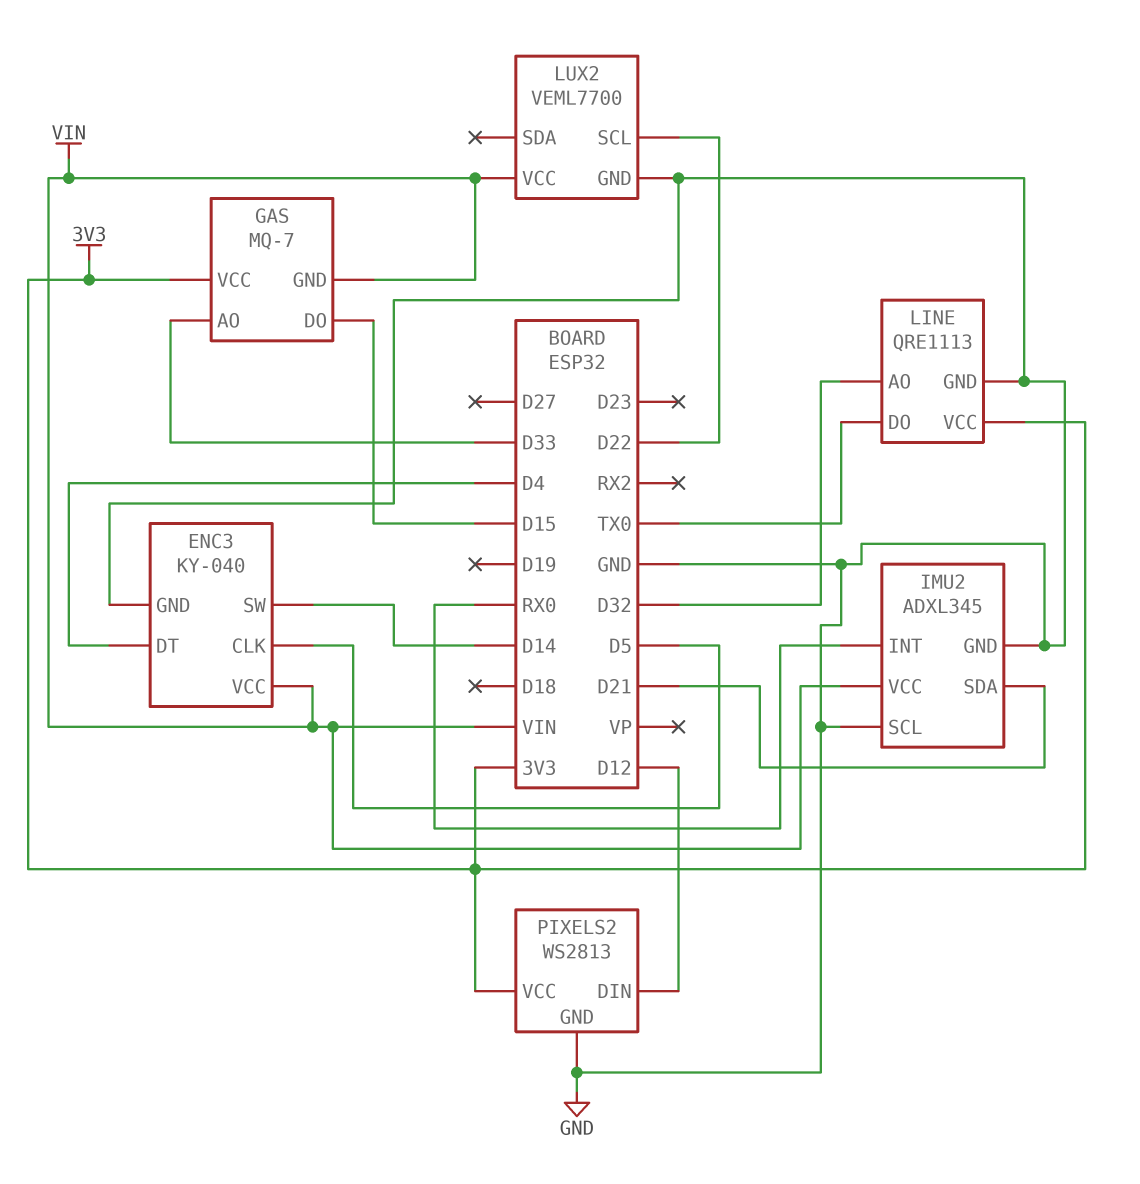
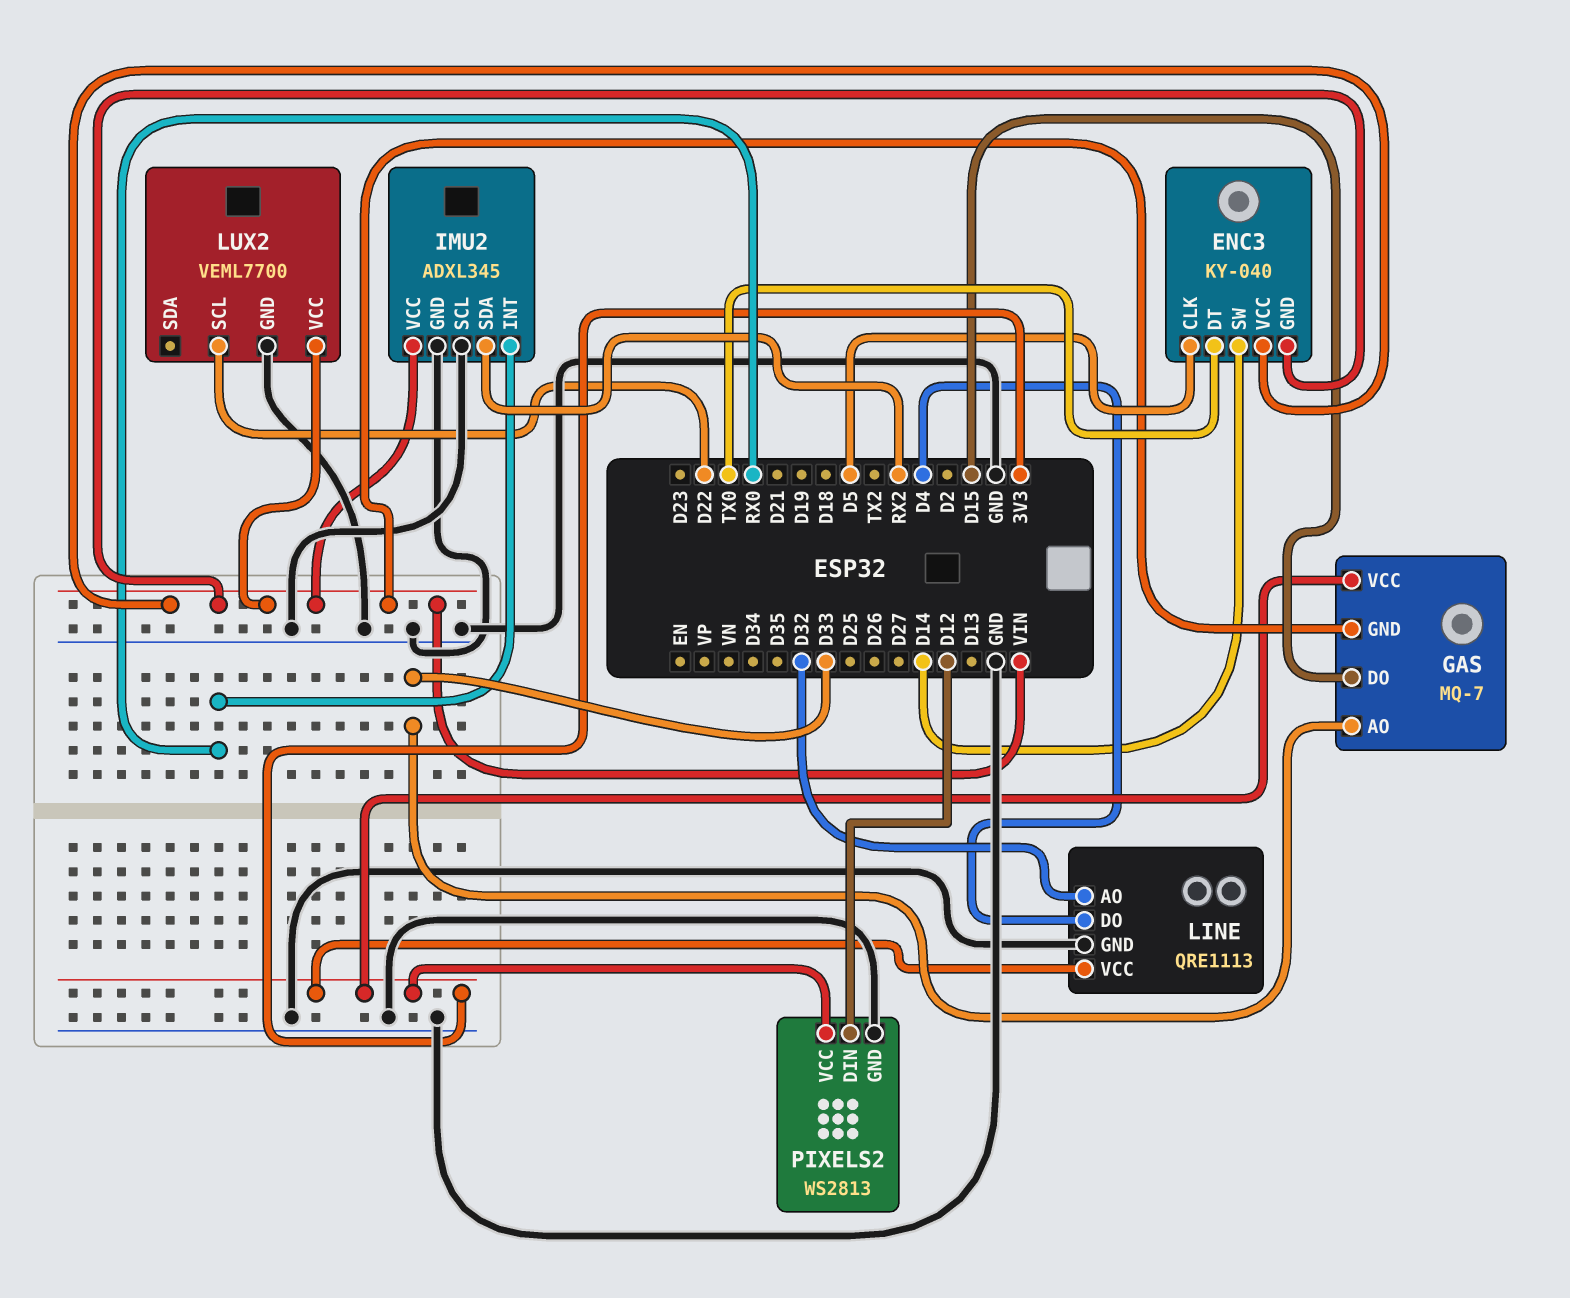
ENC3 pin DT: D4 -> TX0
ENC3 pin GND: GND -> VIN
IMU2 pin SDA: D21 -> RX2
LINE pin DO: TX0 -> D4

